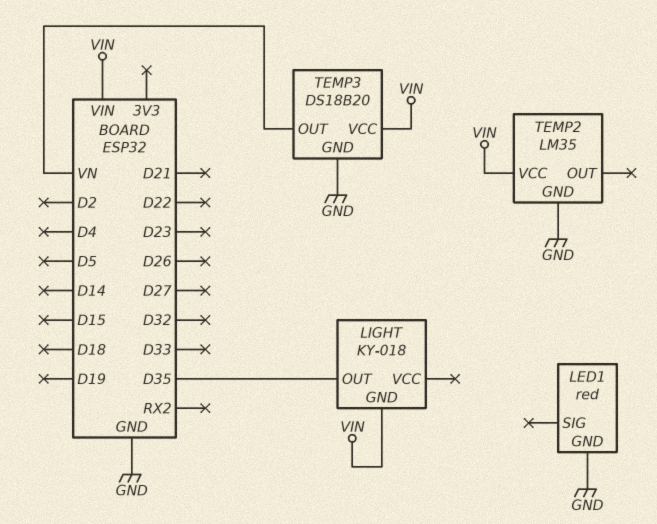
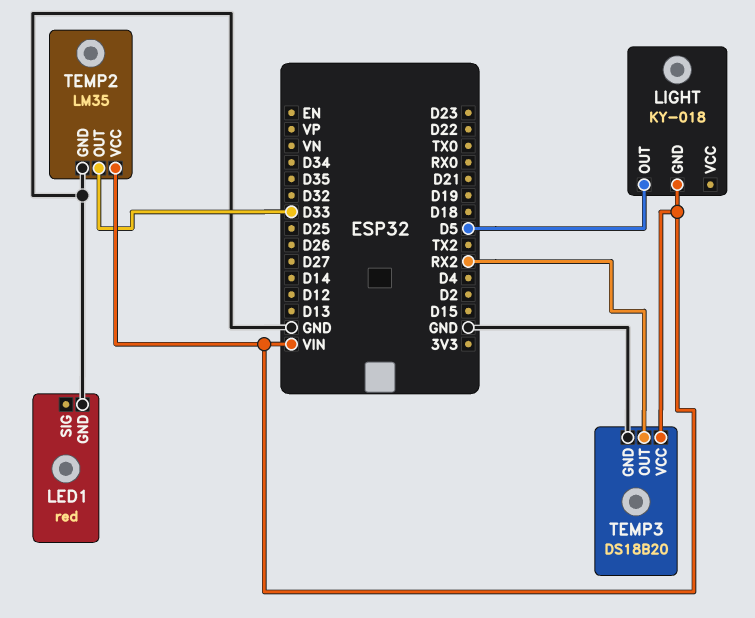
LIGHT pin OUT: D35 -> D5
TEMP2 pin OUT: none -> D33
TEMP3 pin OUT: VN -> RX2

